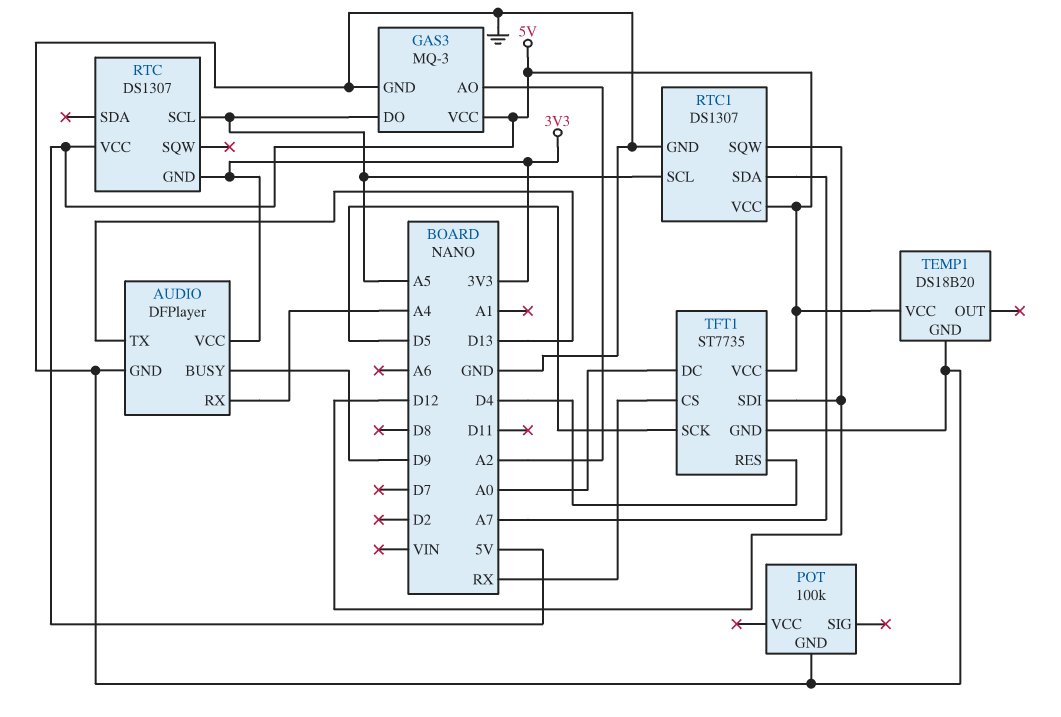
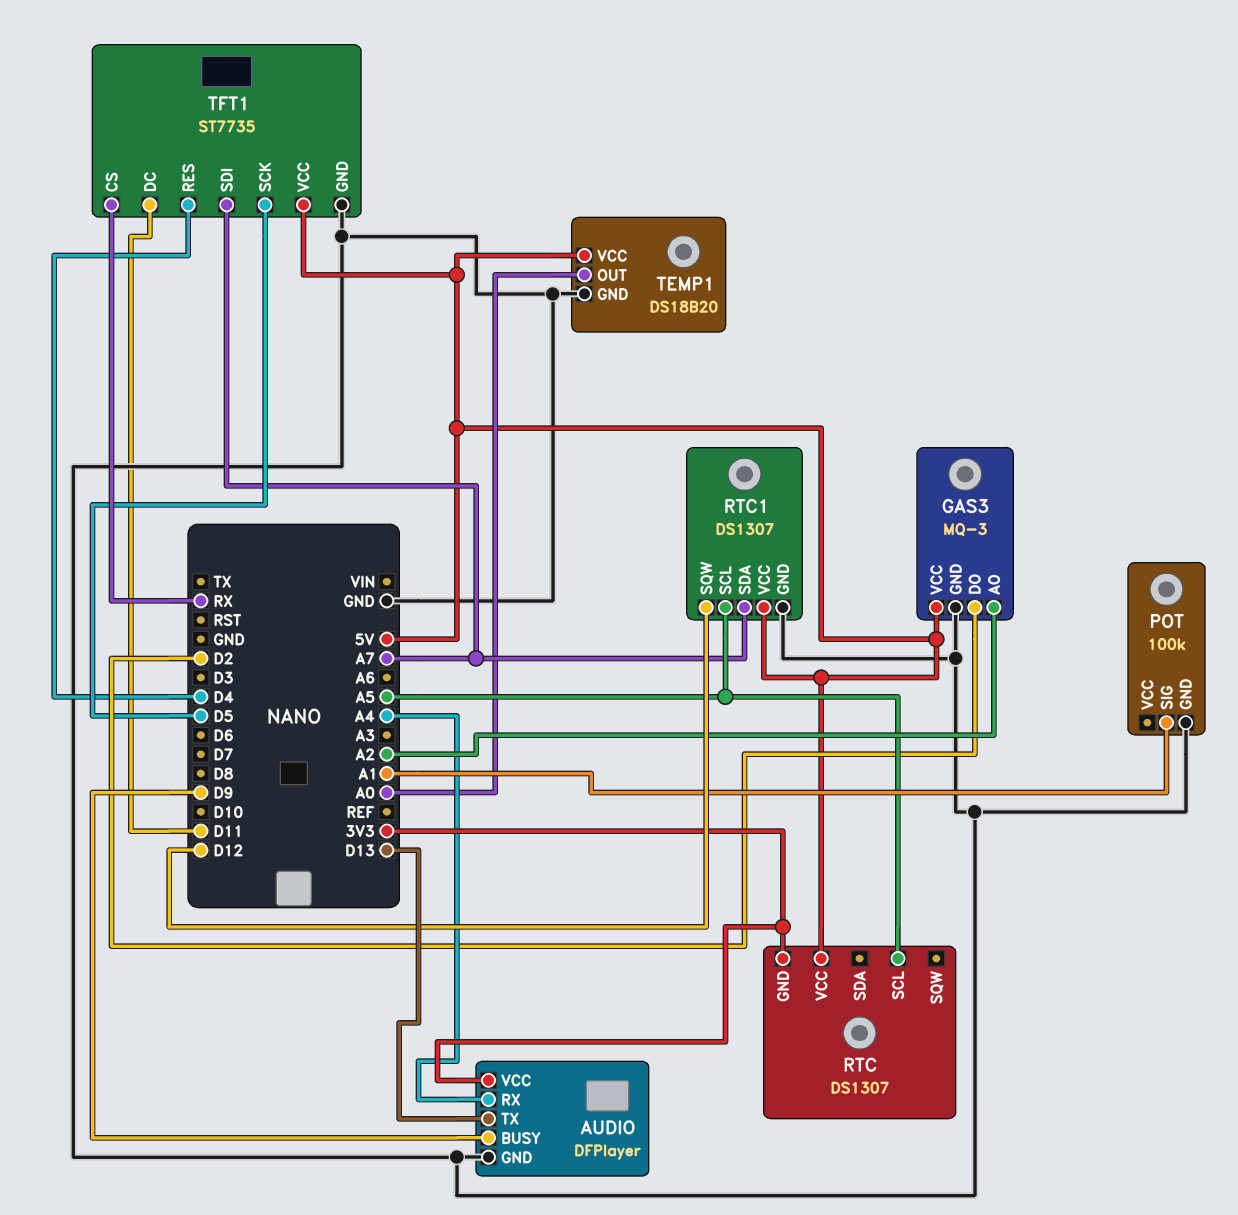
GAS3 pin DO: A5 -> D2
POT pin SIG: none -> A1
TEMP1 pin OUT: none -> A0
TFT1 pin DC: A0 -> D11
TFT1 pin SDI: D12 -> A7

